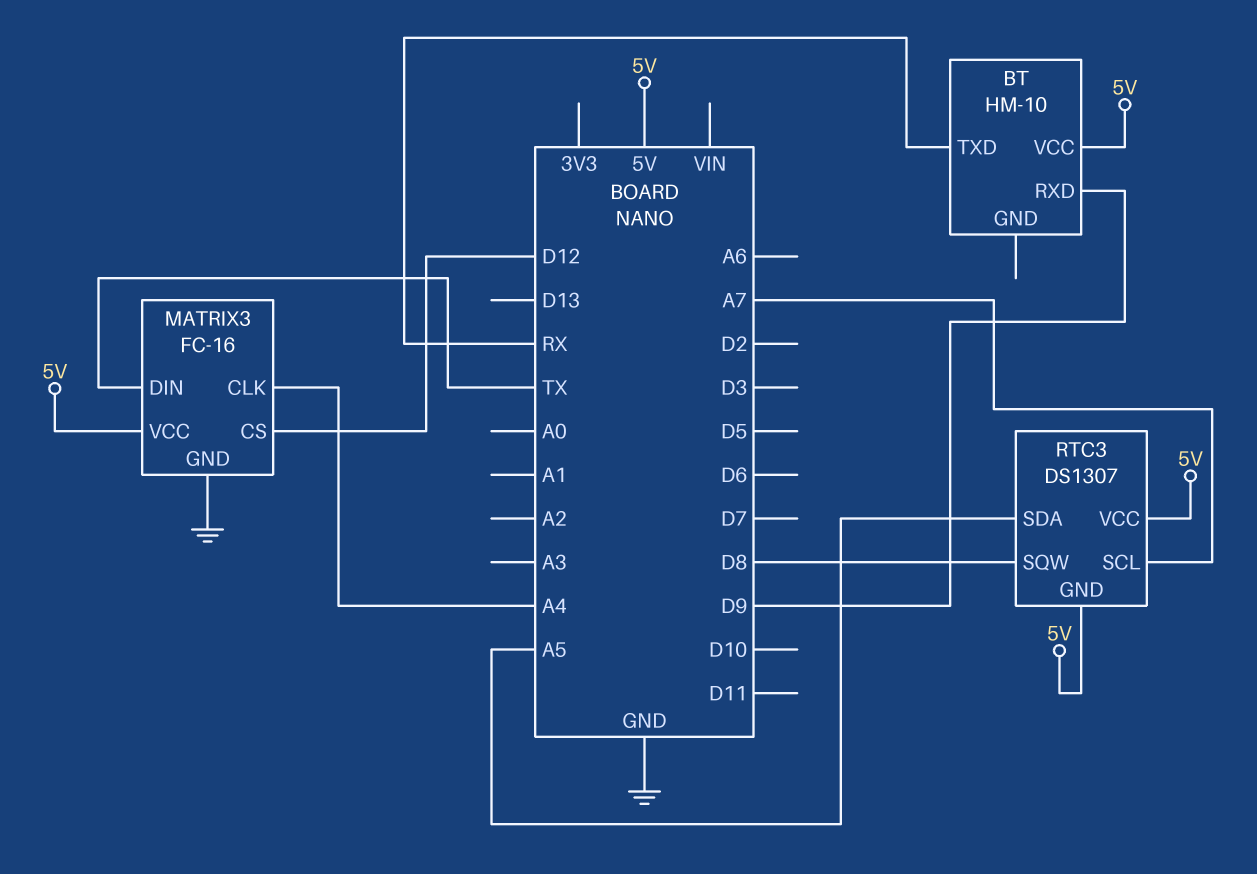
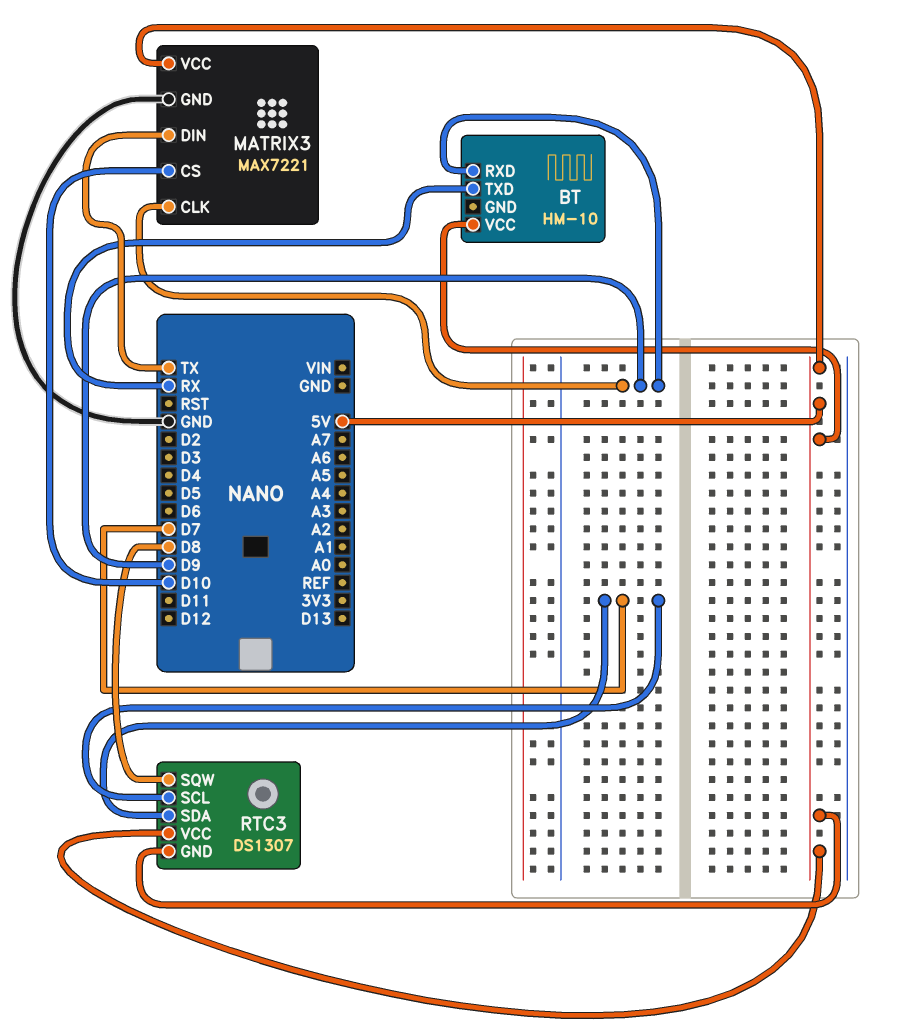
MATRIX3: FC-16 -> MAX7221
MATRIX3 pin CLK: A4 -> D9
MATRIX3 pin CS: D12 -> D10
RTC3 pin SCL: A7 -> D7
RTC3 pin SDA: A5 -> D7

